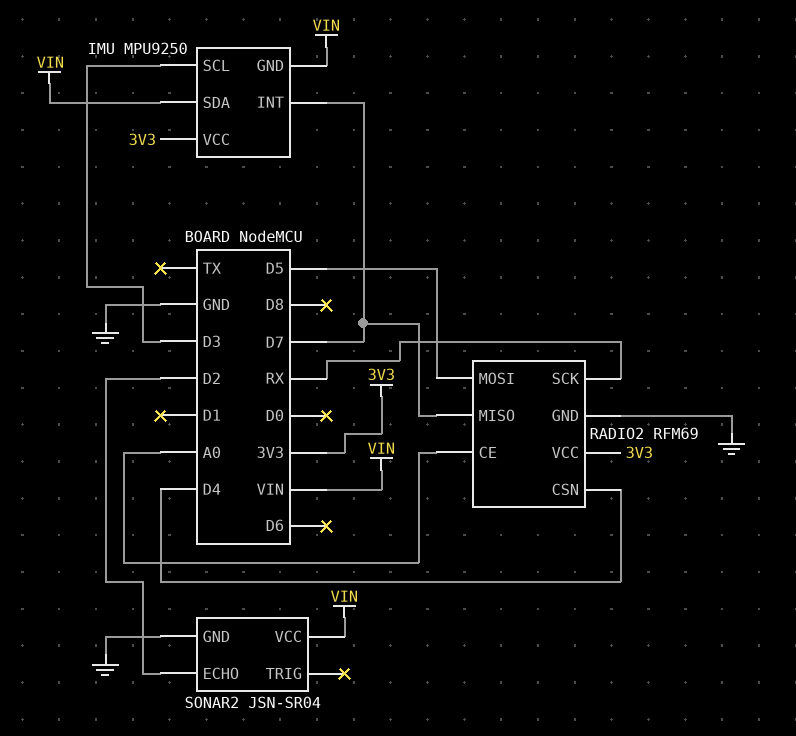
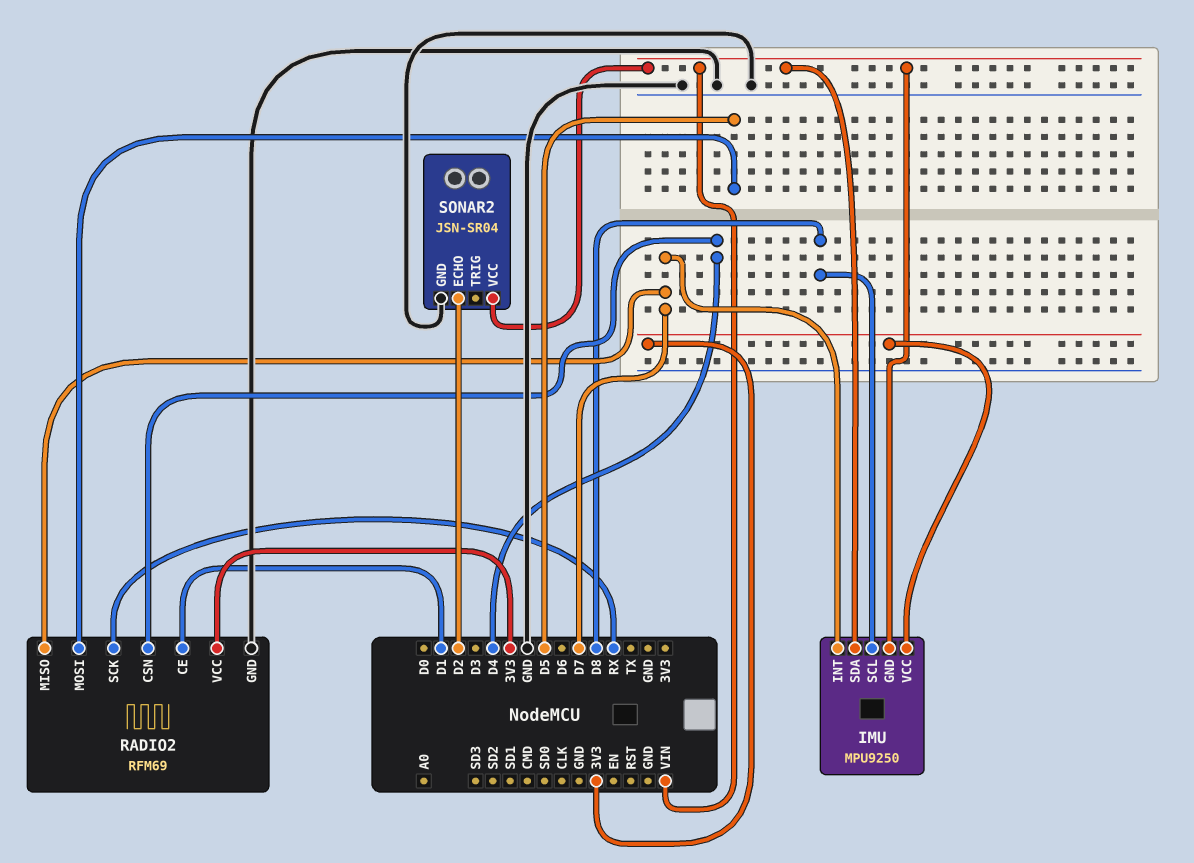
IMU pin SCL: D3 -> D8
RADIO2 pin CE: A0 -> D1

